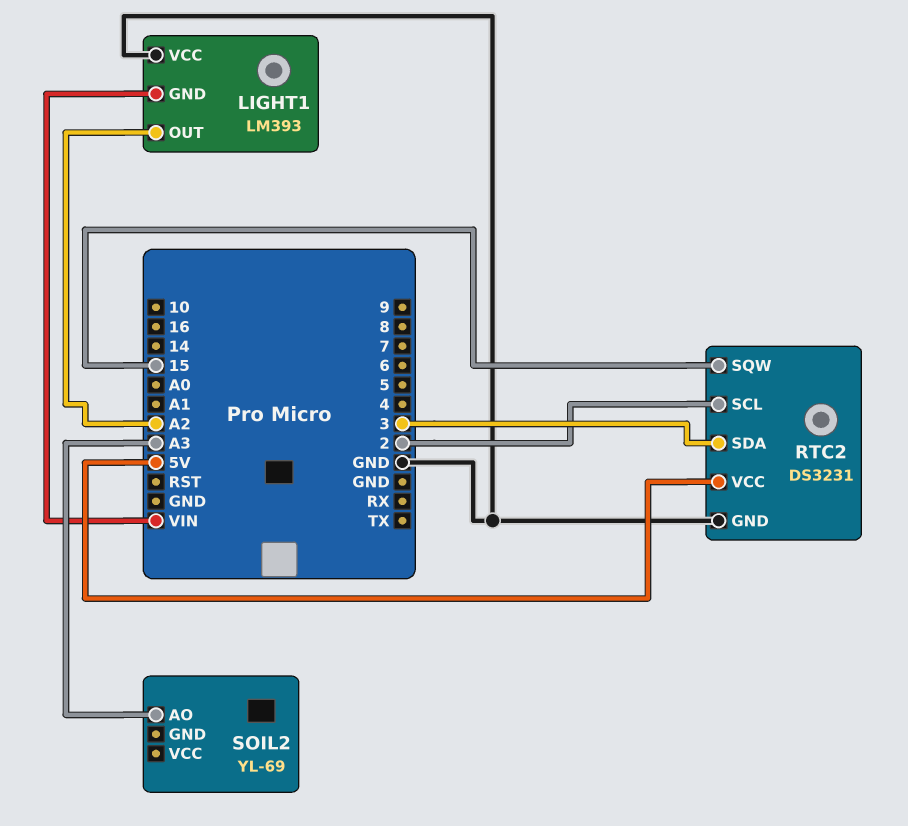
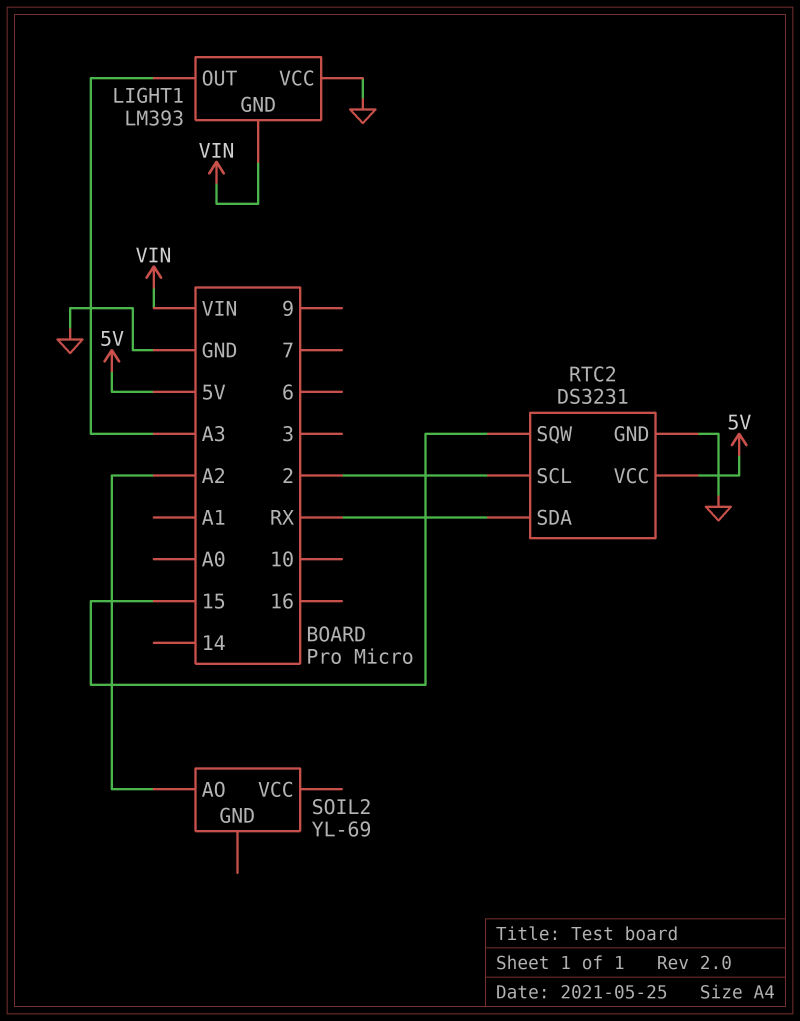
LIGHT1 pin OUT: A2 -> A3
RTC2 pin SDA: 3 -> RX
SOIL2 pin AO: A3 -> A2

